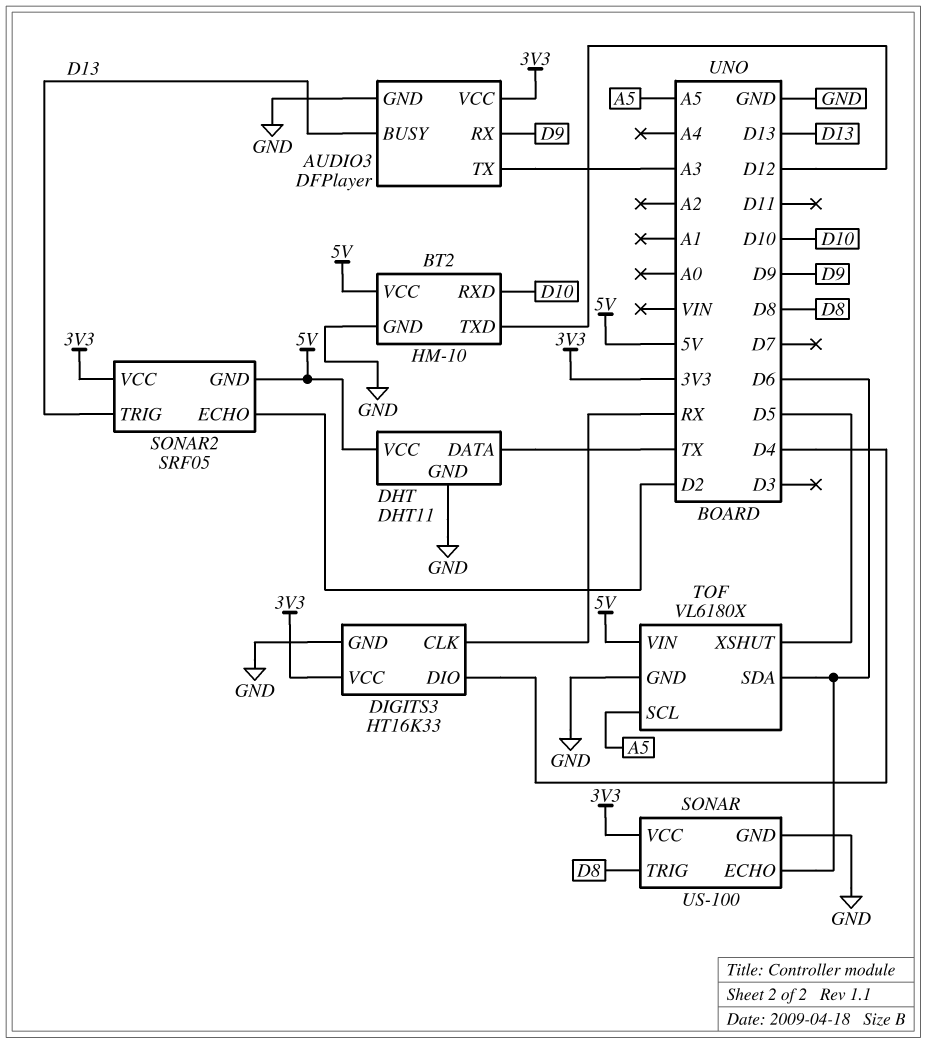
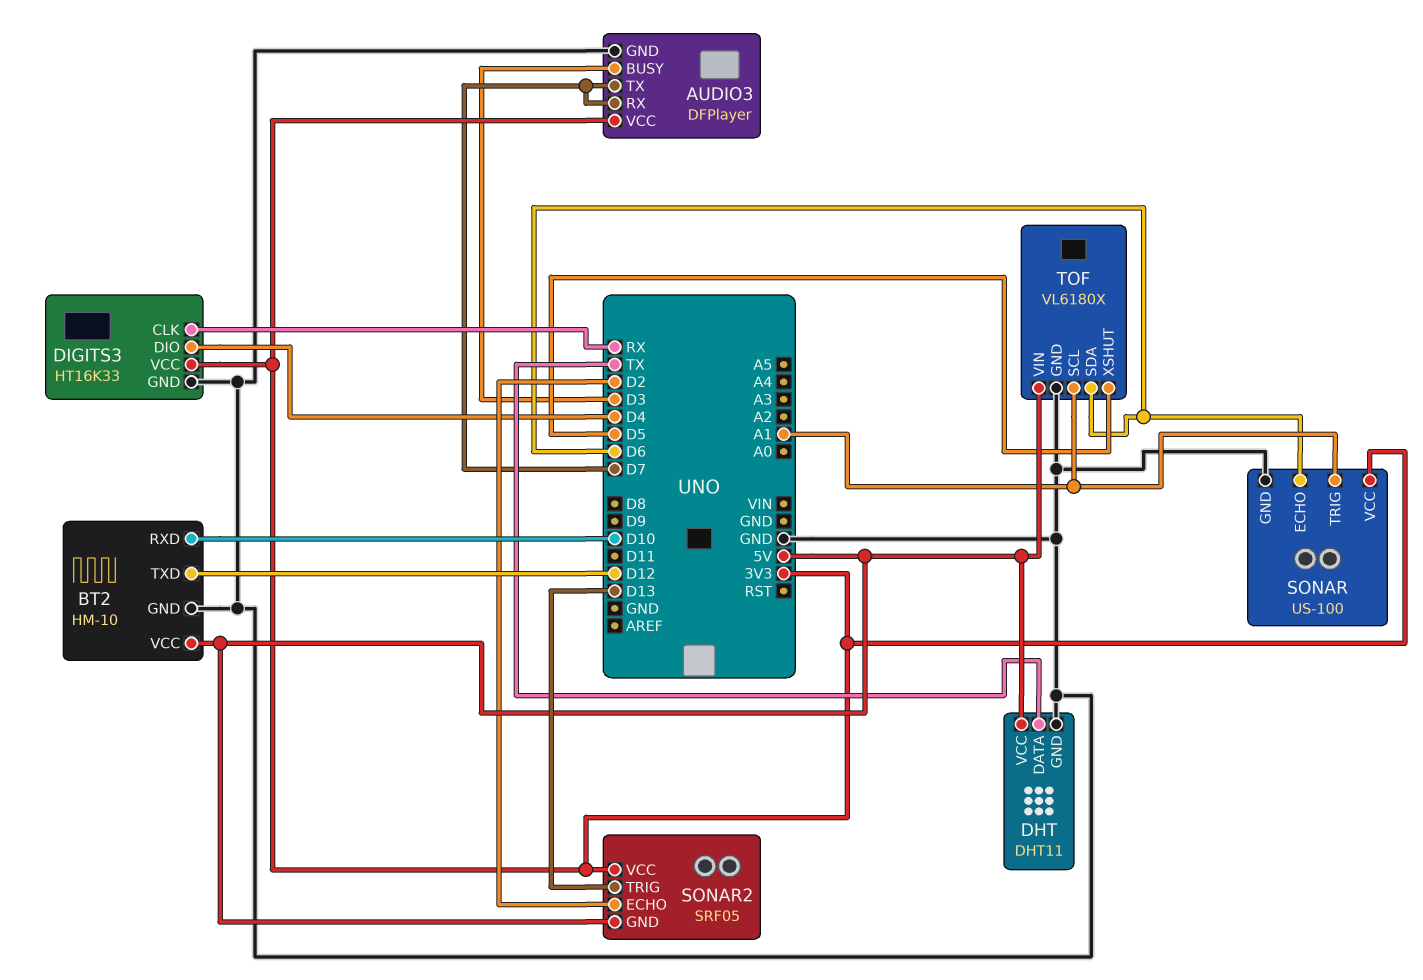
AUDIO3 pin BUSY: D13 -> D3
AUDIO3 pin RX: D9 -> D7
AUDIO3 pin TX: A3 -> D7
SONAR pin TRIG: D8 -> A1
TOF pin SCL: A5 -> A1

